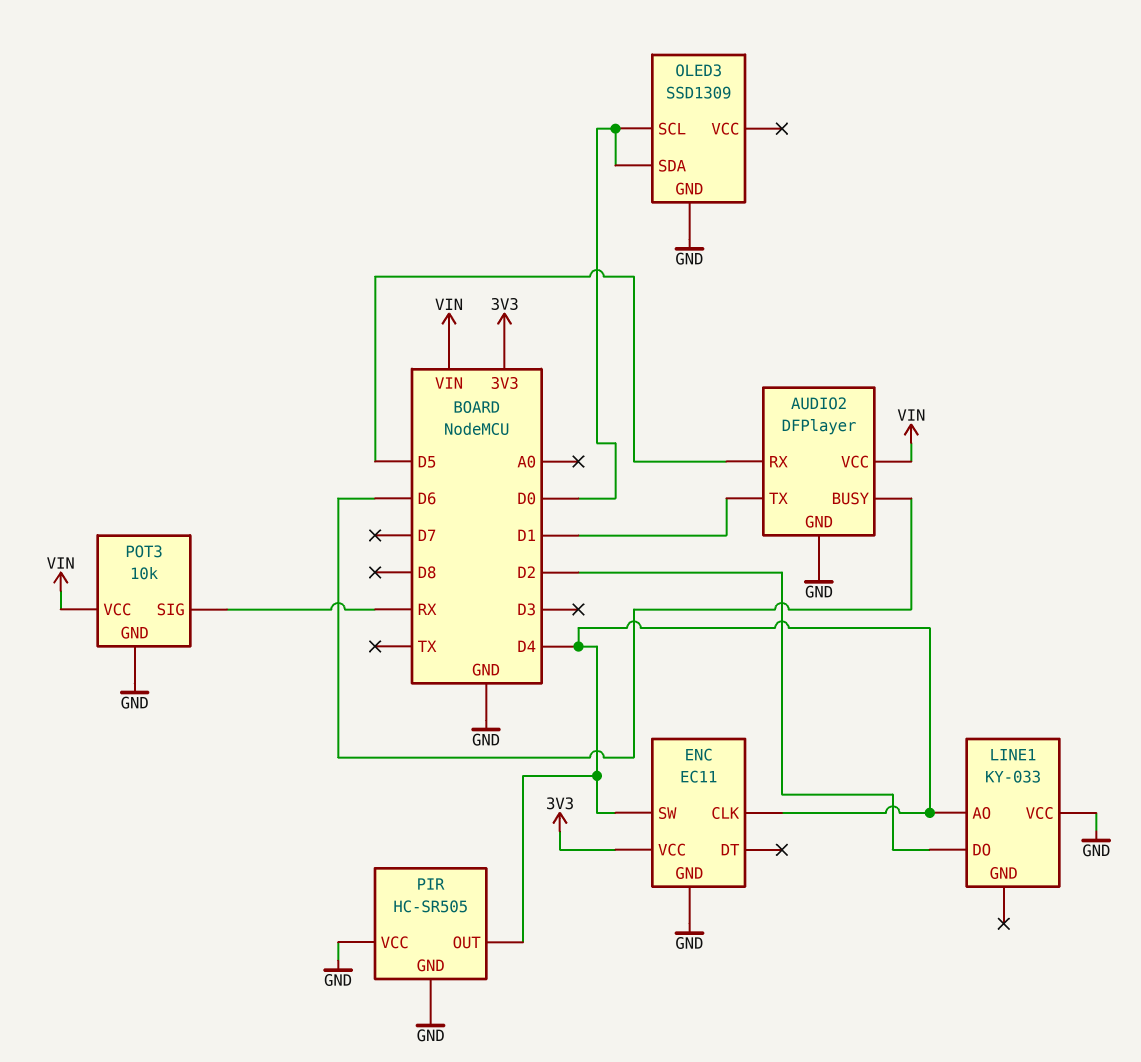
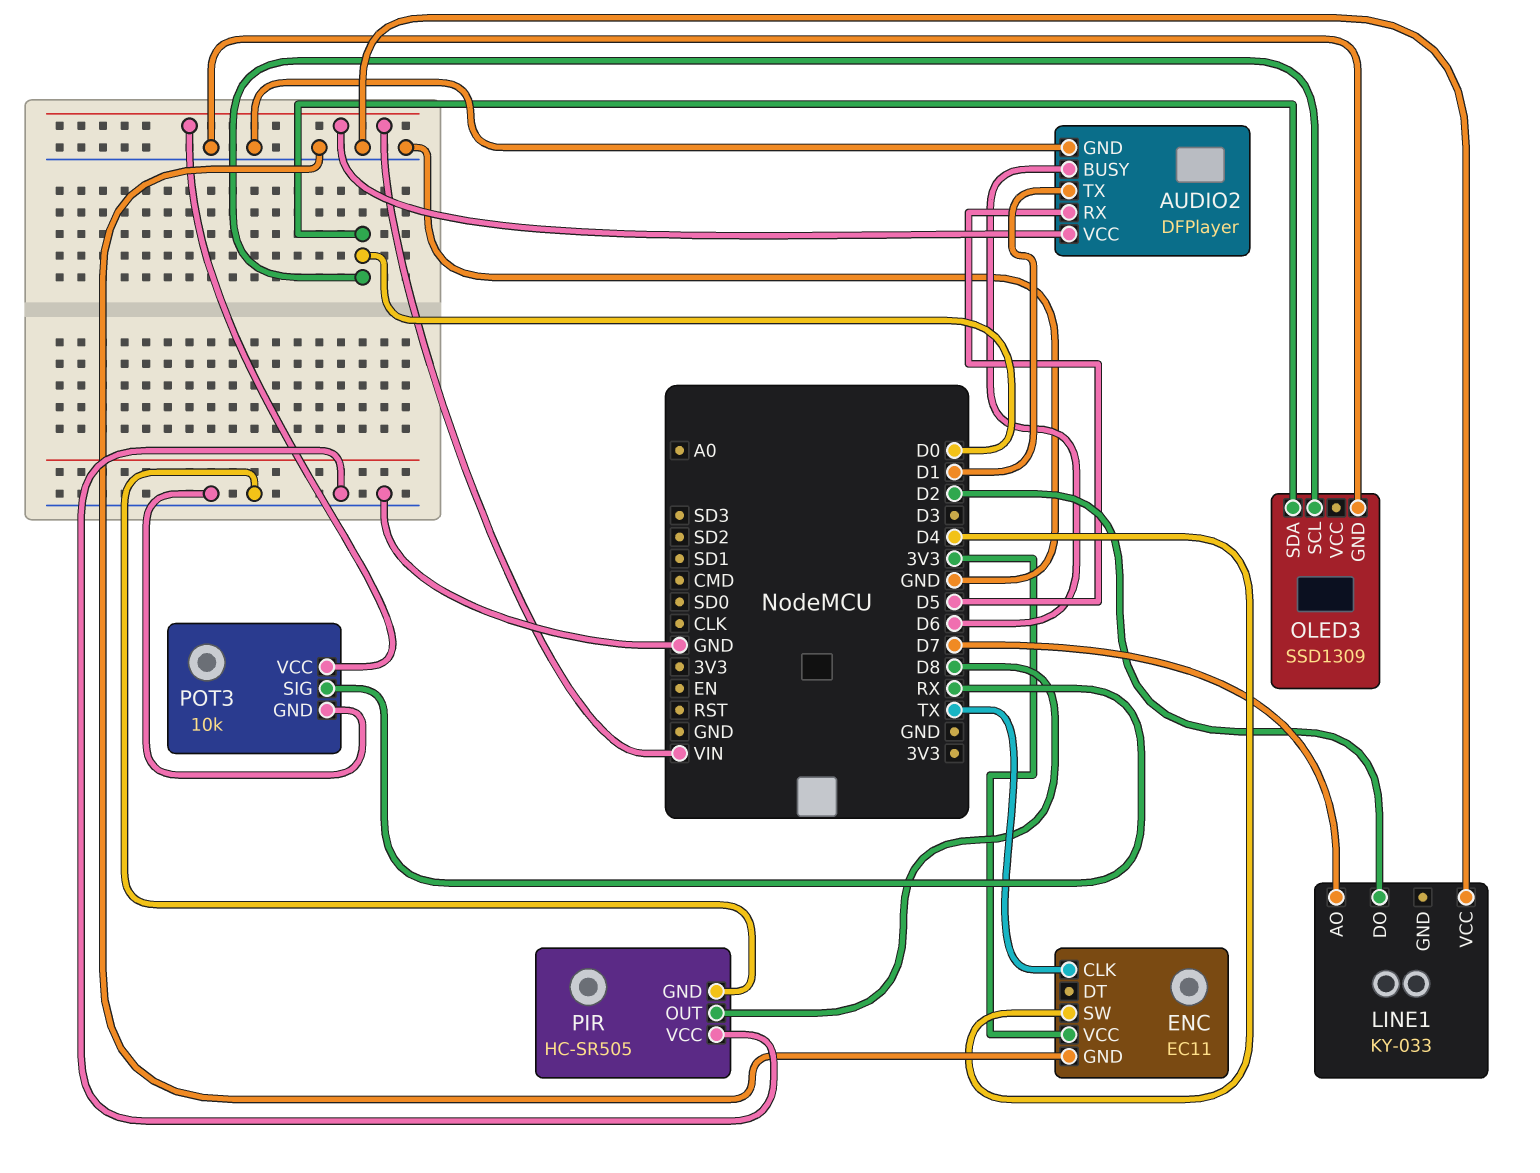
ENC pin CLK: D4 -> TX
LINE1 pin AO: D4 -> D7
PIR pin OUT: D4 -> D8

